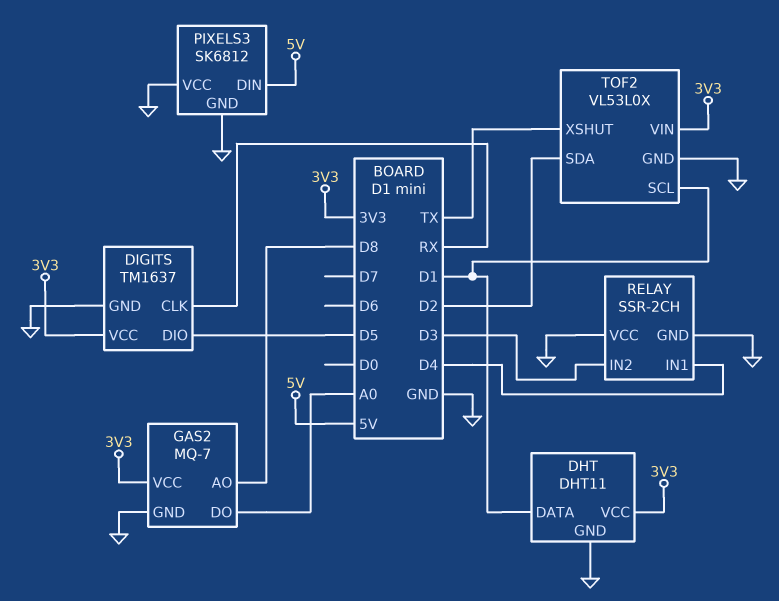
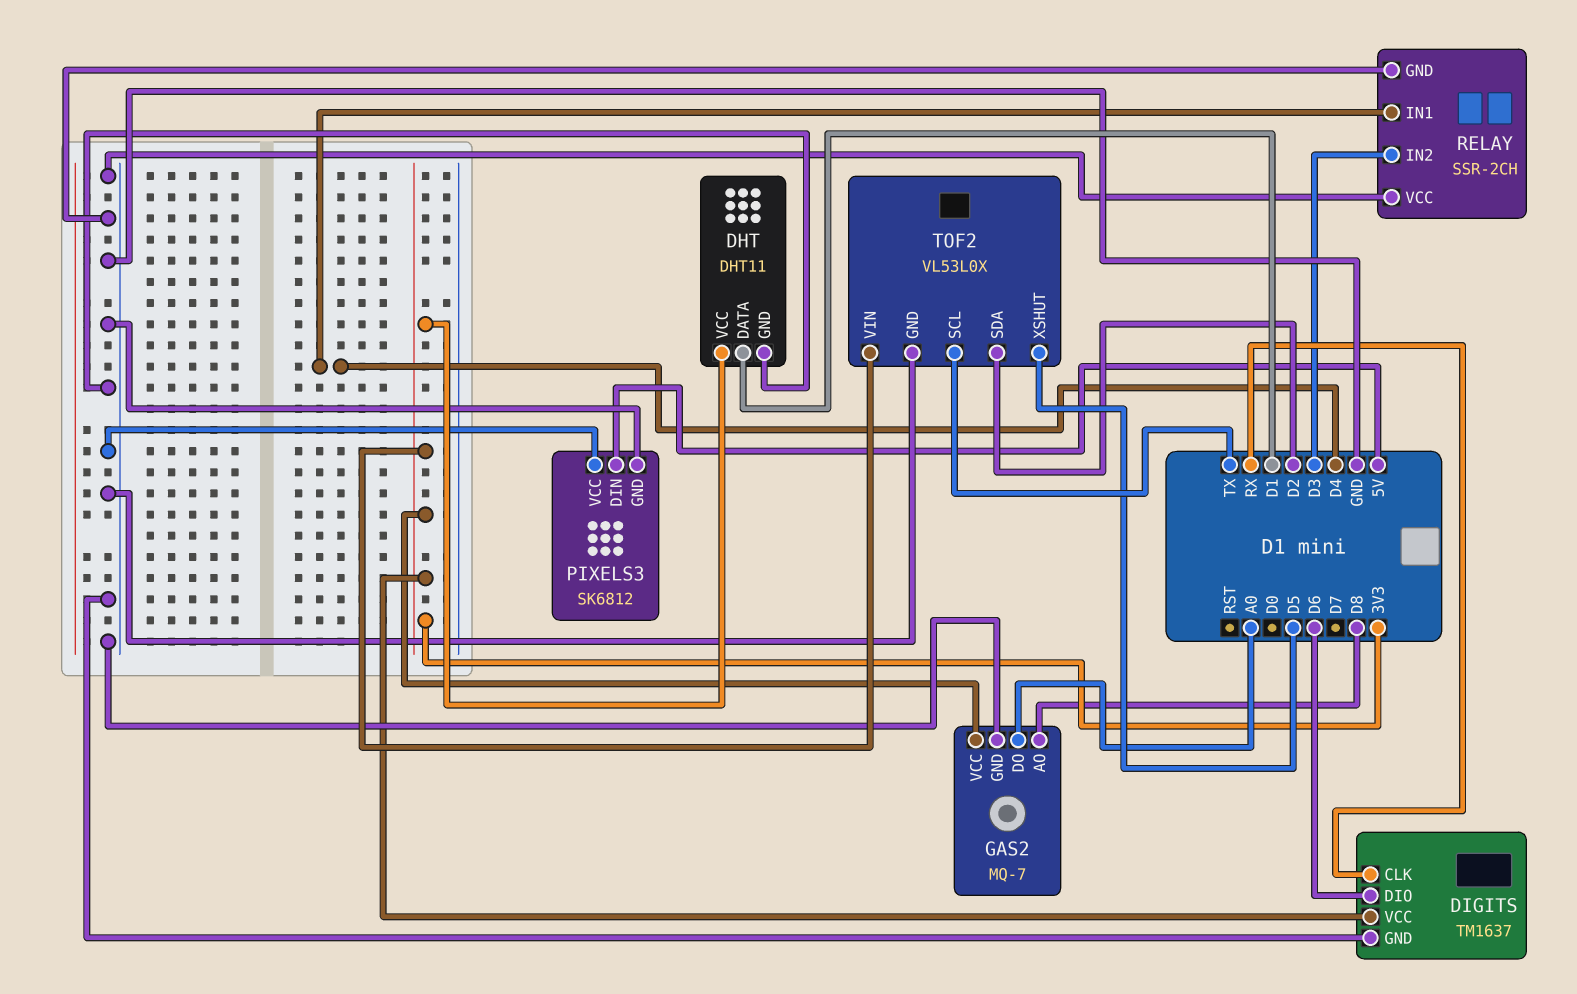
DIGITS pin DIO: D5 -> D6
TOF2 pin SCL: D1 -> TX
TOF2 pin XSHUT: TX -> D5

